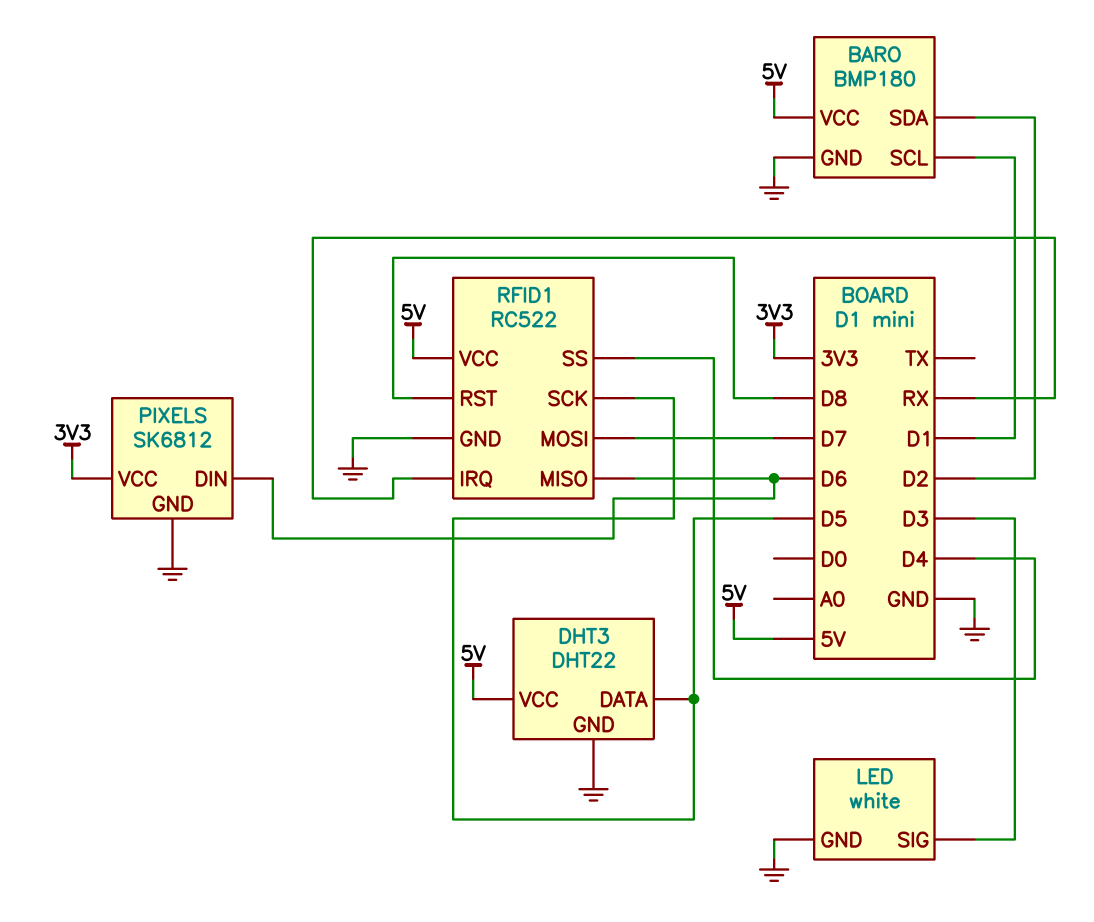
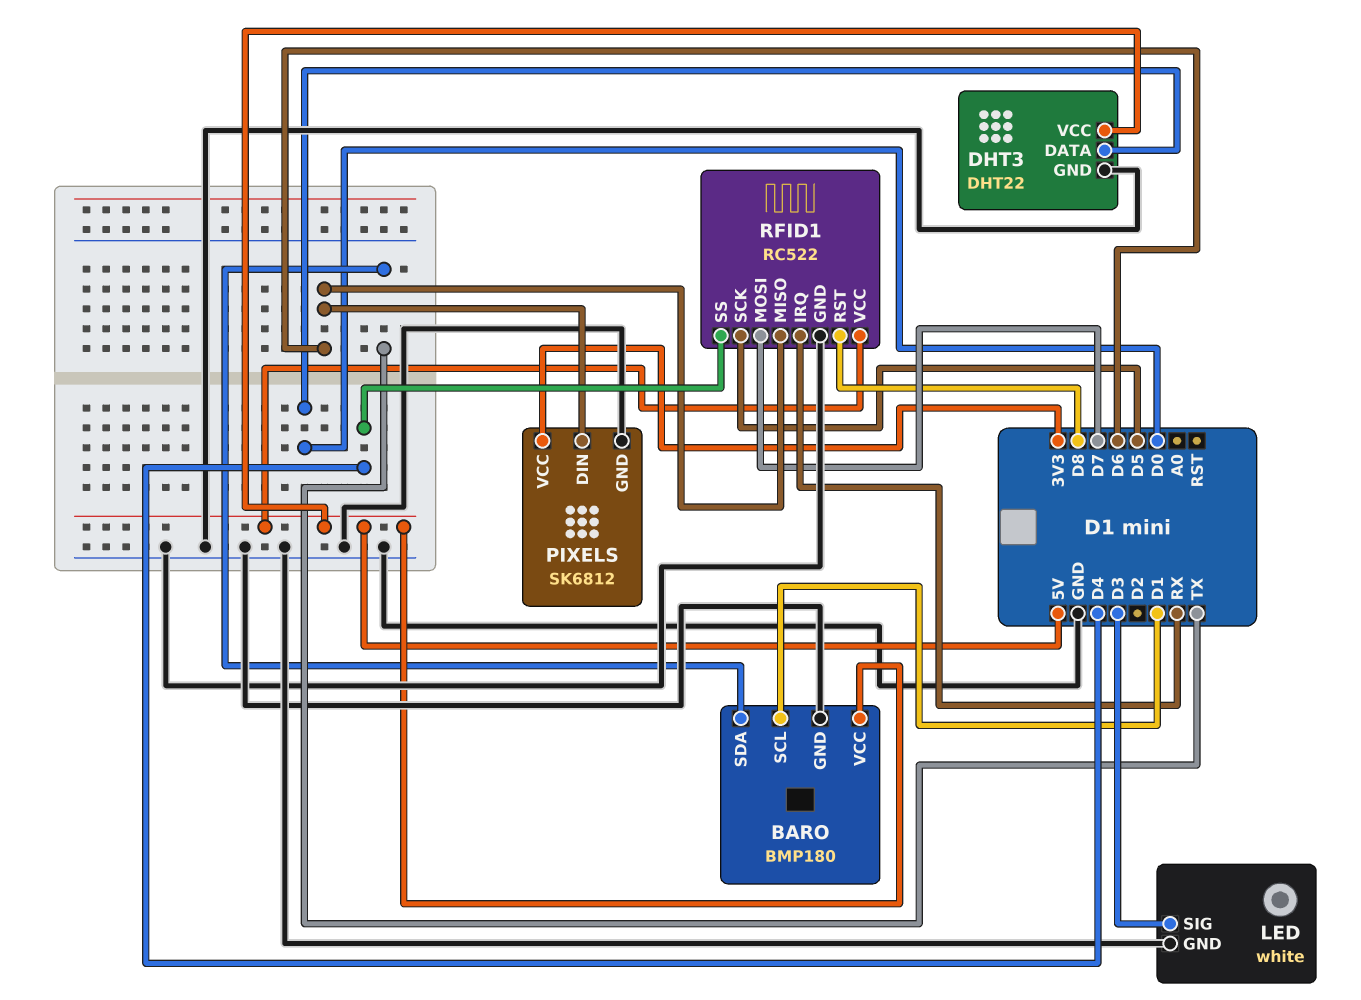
BARO pin SDA: D2 -> TX
DHT3 pin DATA: D5 -> D0

